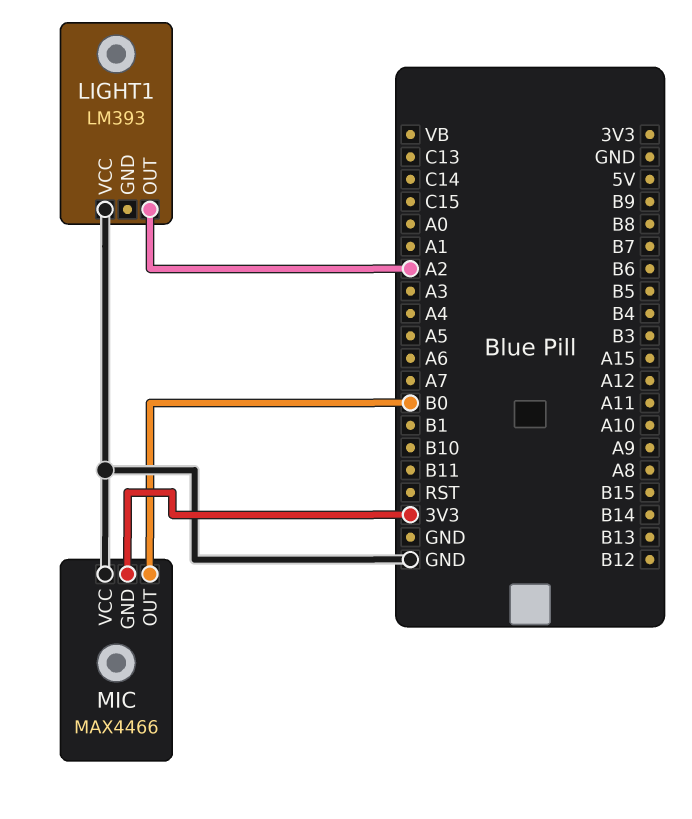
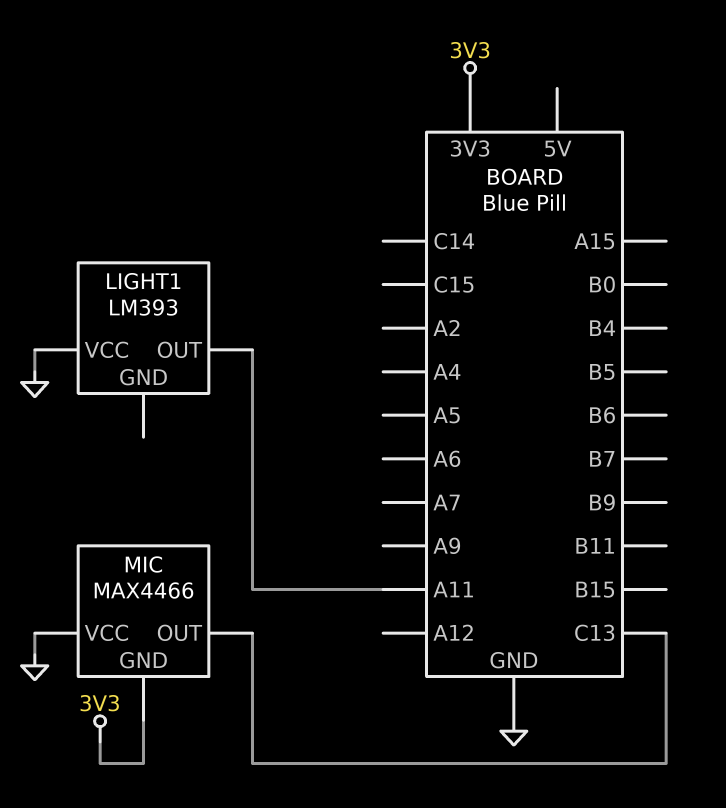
LIGHT1 pin OUT: A2 -> A11
MIC pin OUT: B0 -> C13

